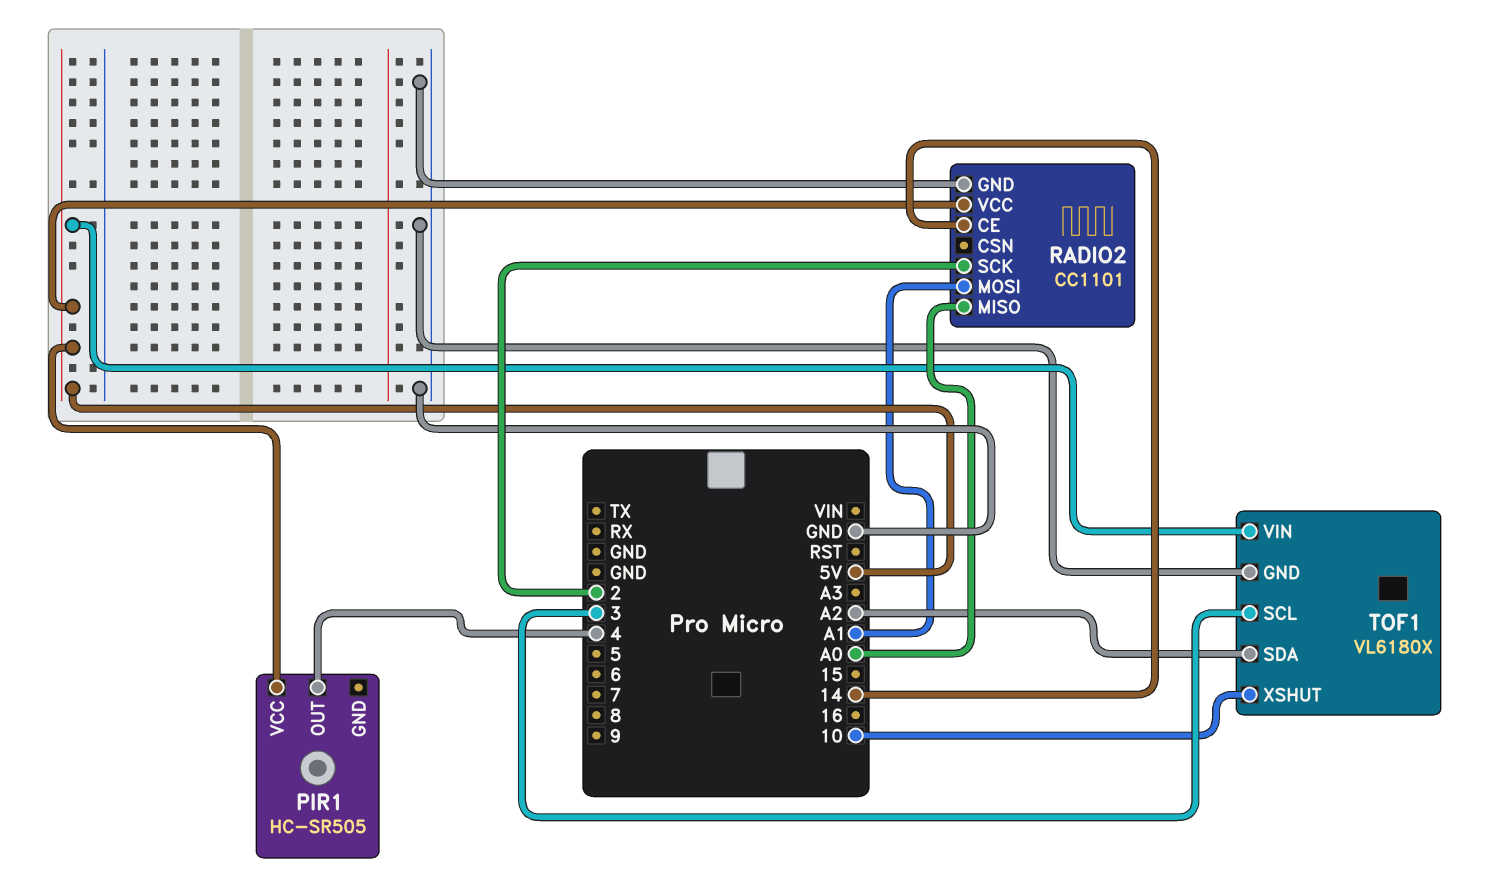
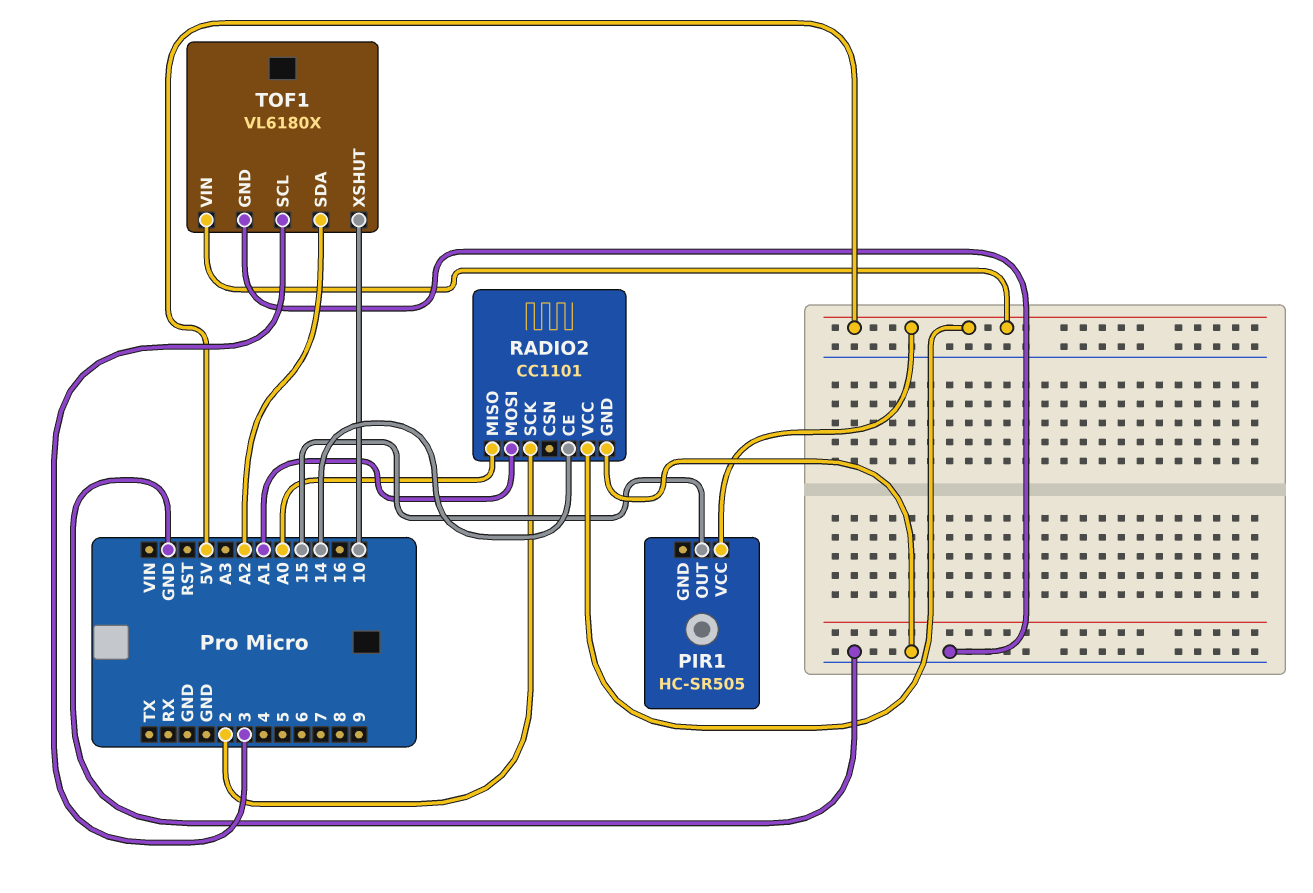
PIR1 pin OUT: 4 -> 15

